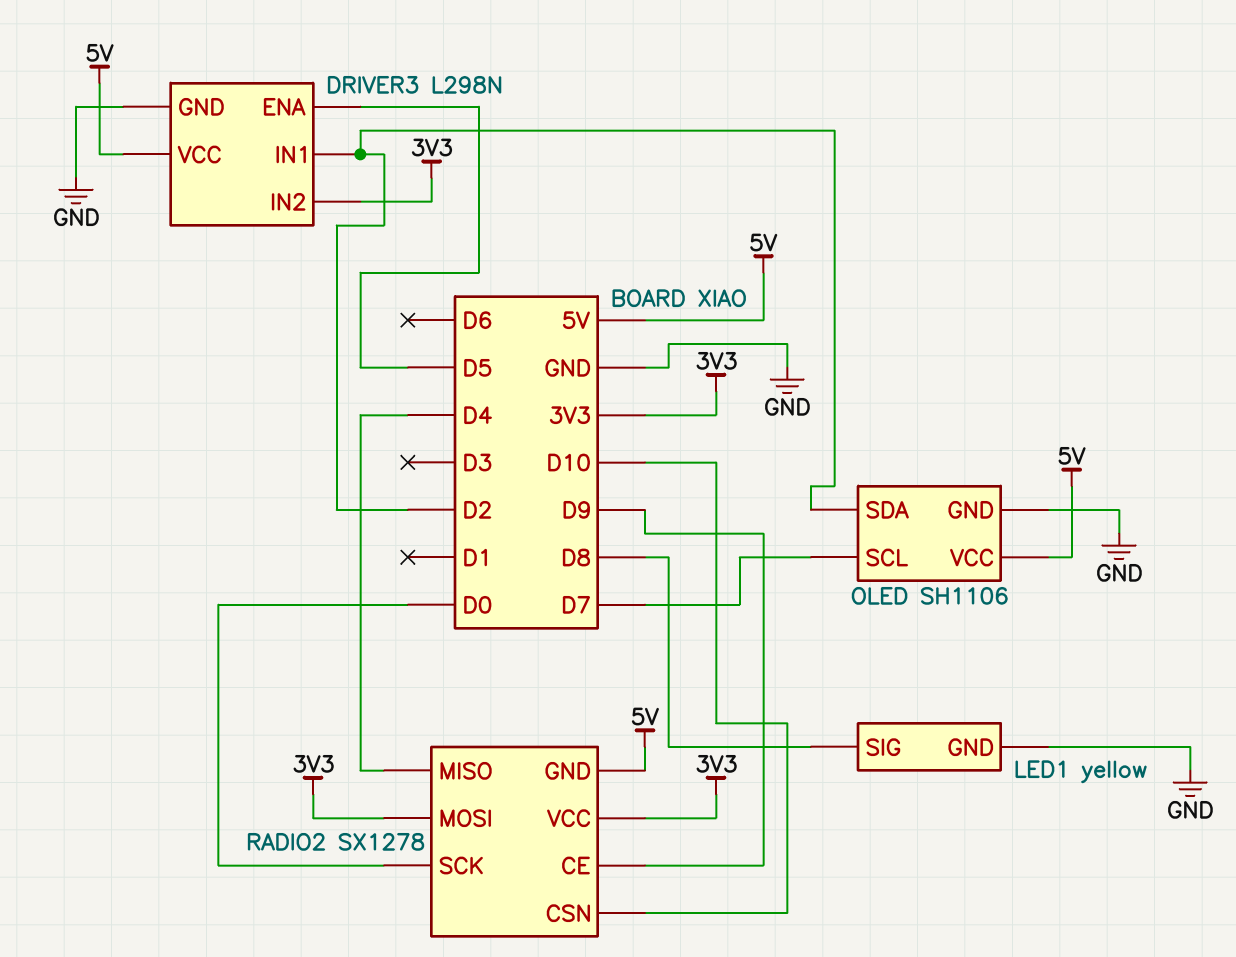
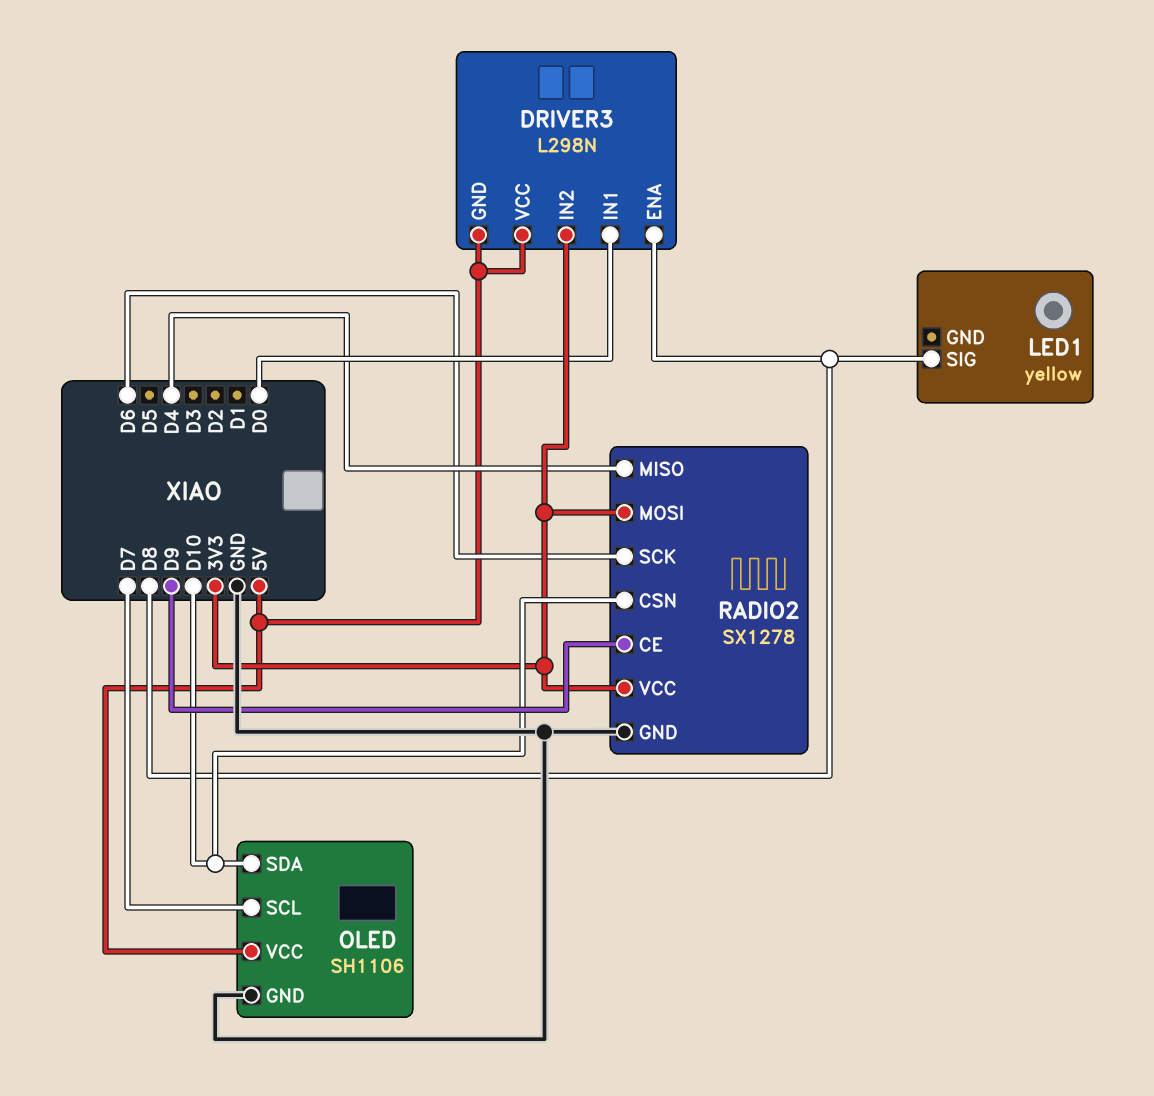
DRIVER3 pin ENA: D5 -> D8
DRIVER3 pin GND: GND -> 5V
DRIVER3 pin IN1: D2 -> D0
LED1 pin GND: GND -> none
OLED pin SDA: D2 -> D10
RADIO2 pin GND: 5V -> GND
RADIO2 pin SCK: D0 -> D6

